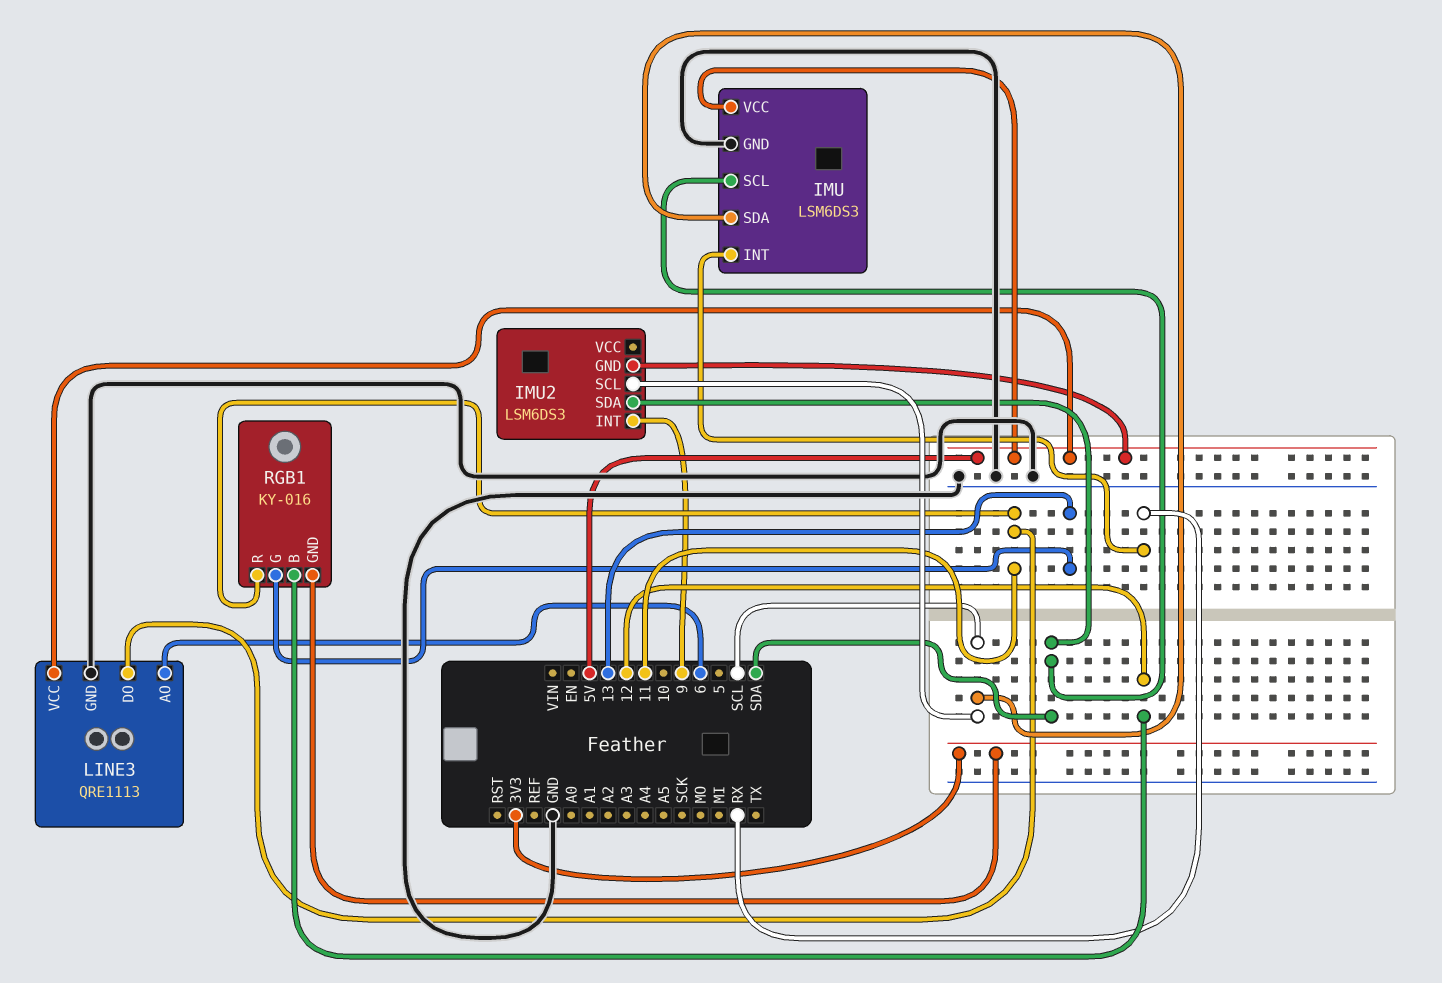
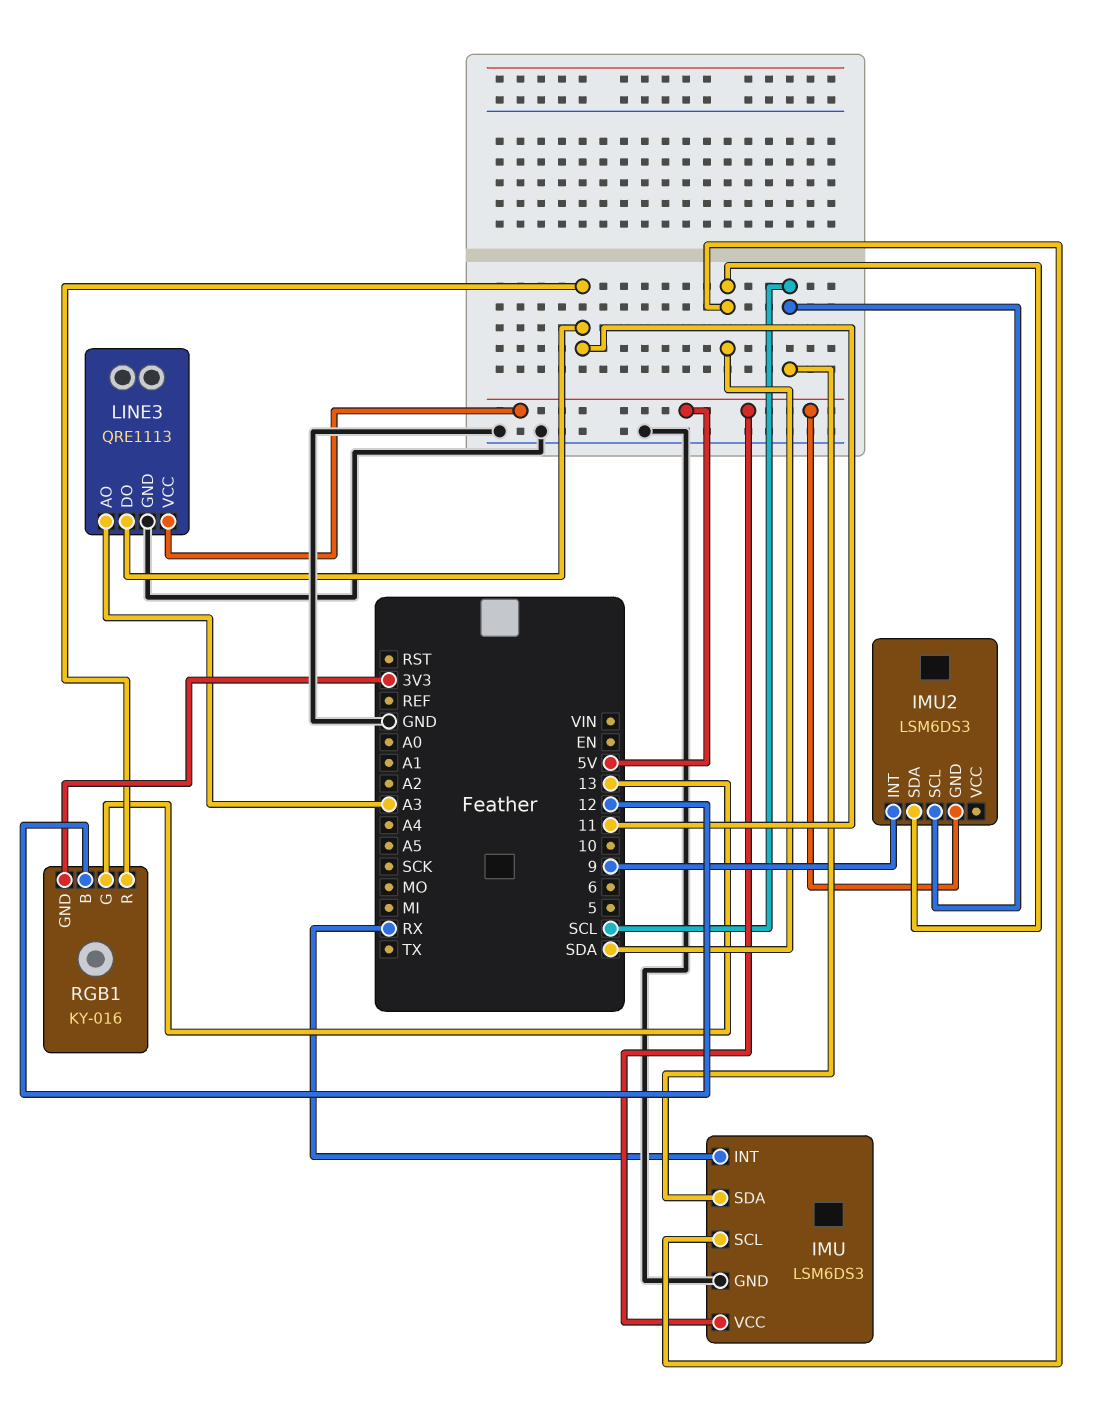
LINE3 pin AO: 6 -> A3

